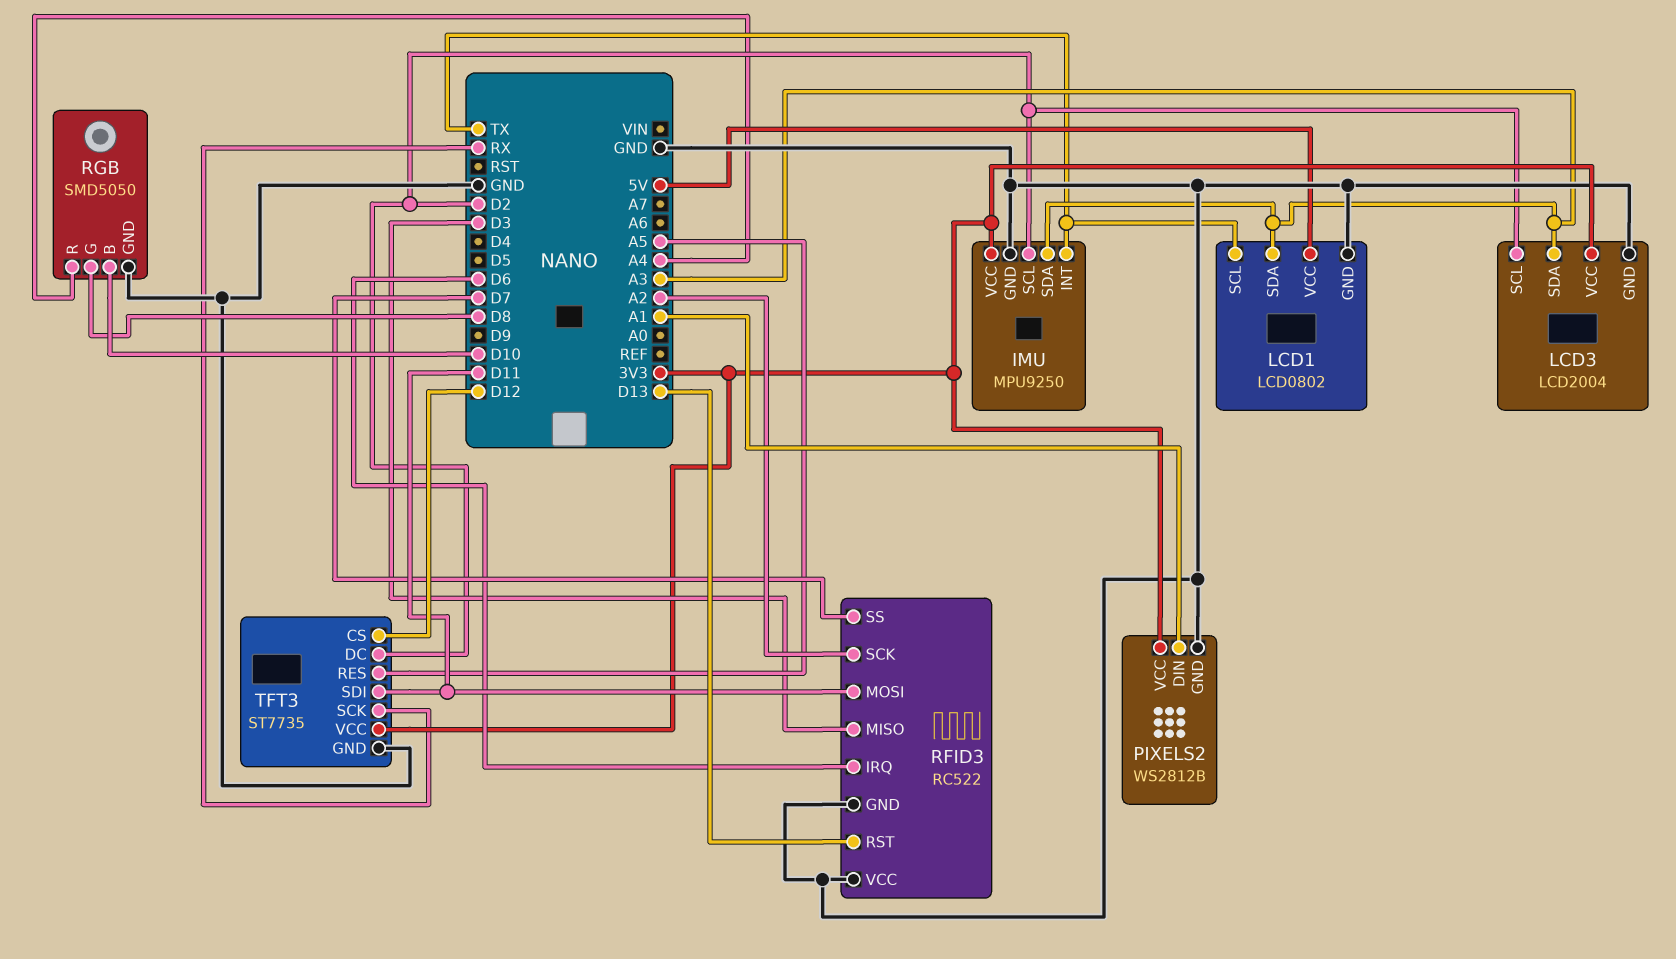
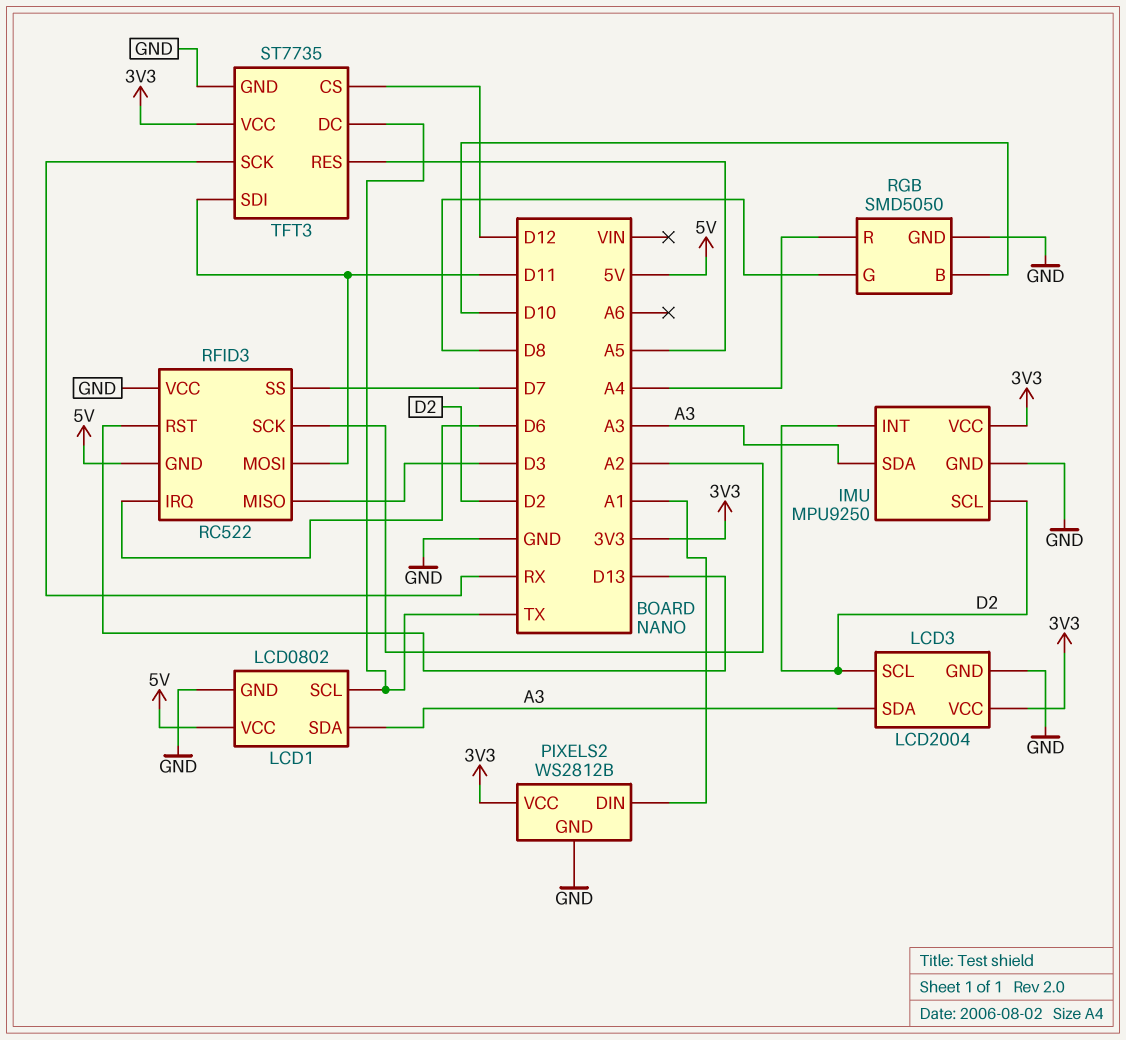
IMU pin INT: TX -> D2
RFID3 pin GND: GND -> 5V
TFT3 pin DC: D2 -> TX

